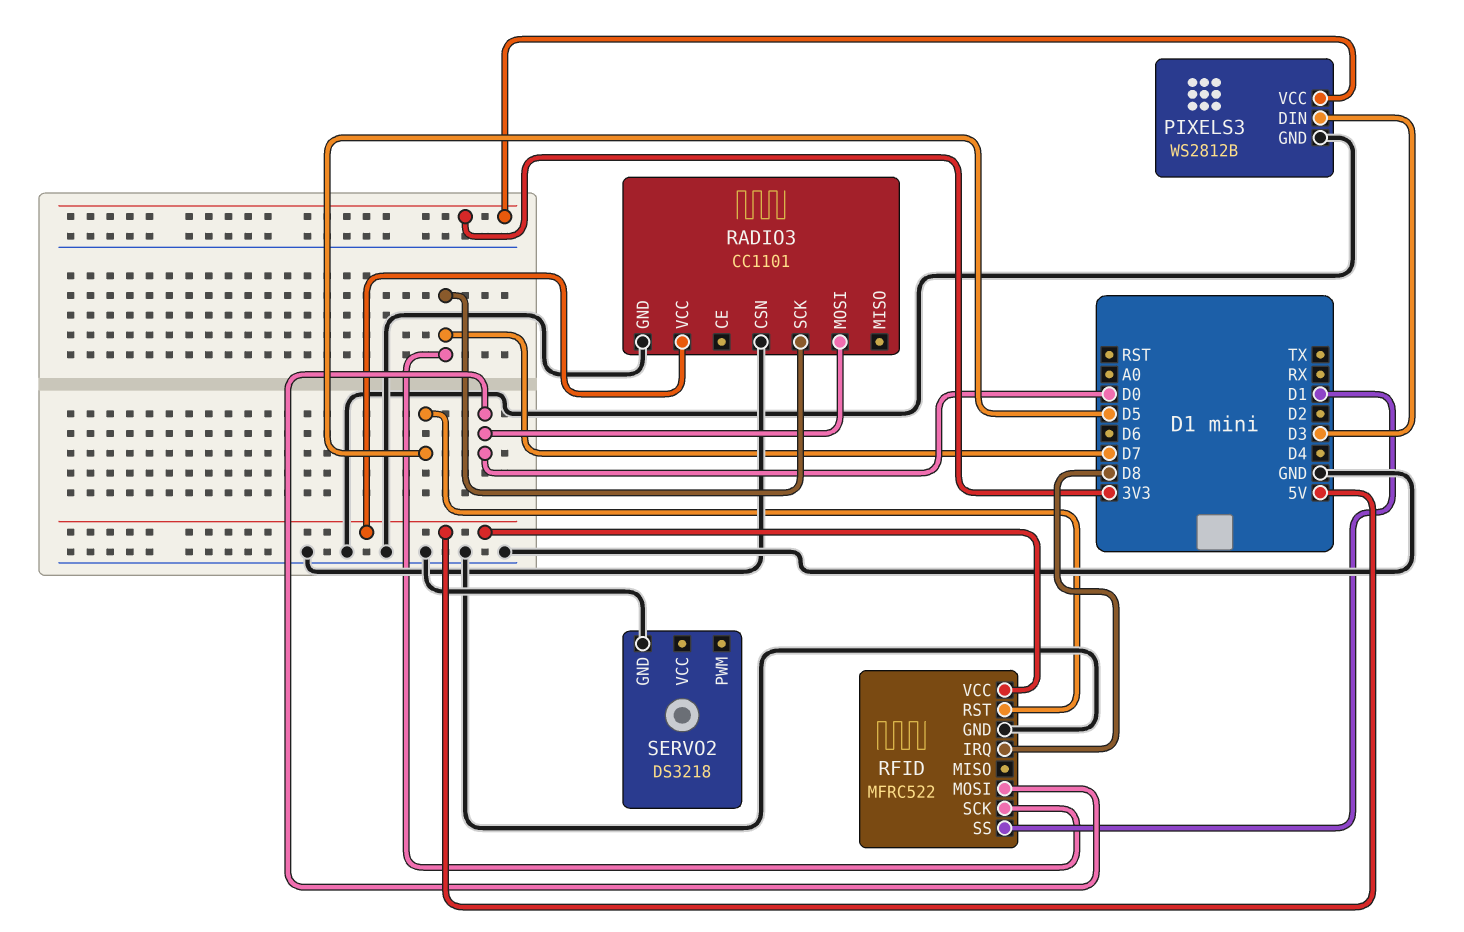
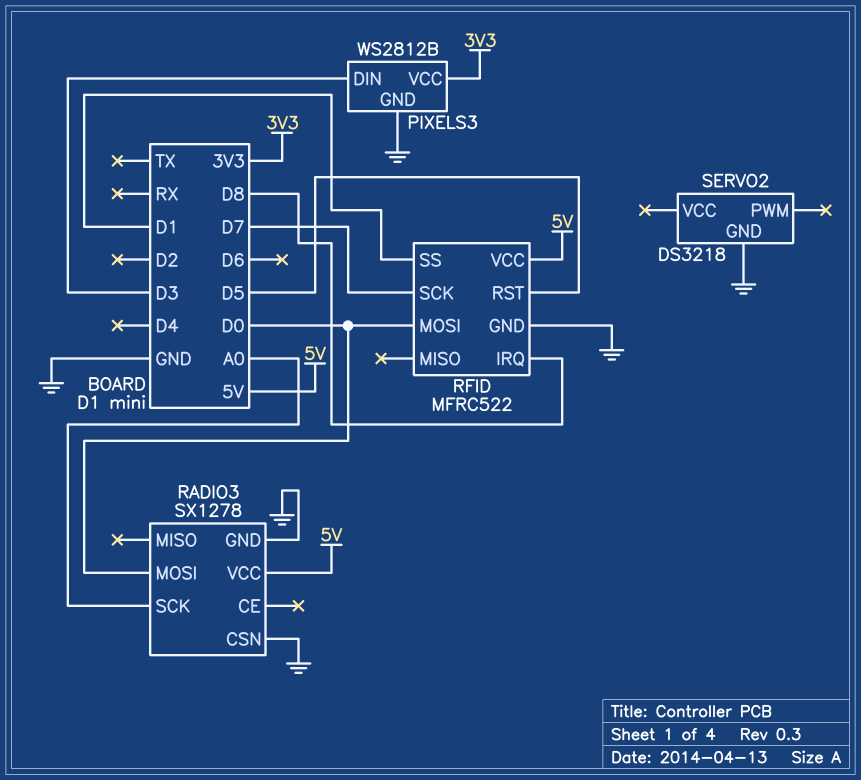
RADIO3: CC1101 -> SX1278
RADIO3 pin SCK: D7 -> A0

